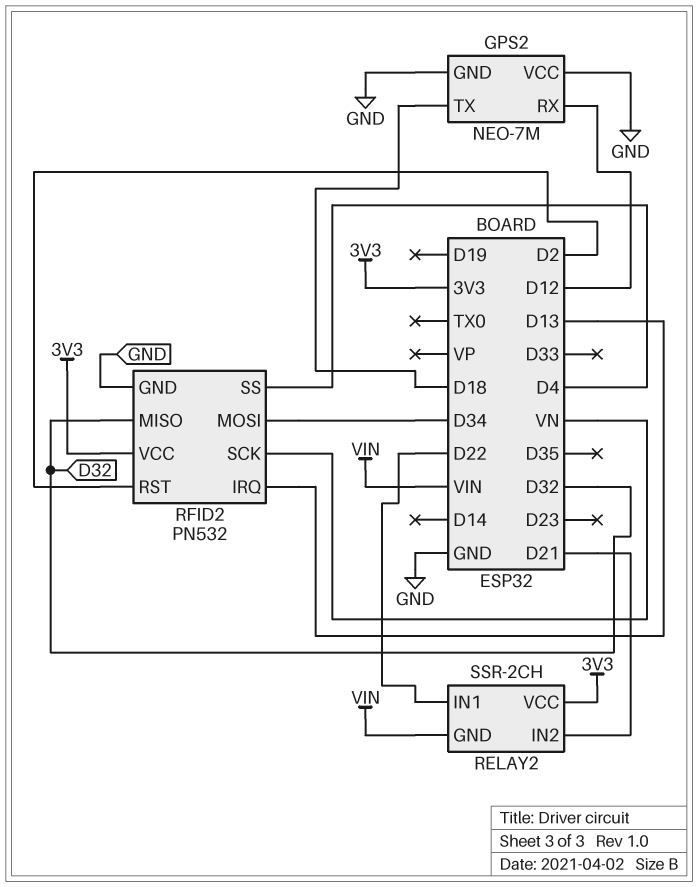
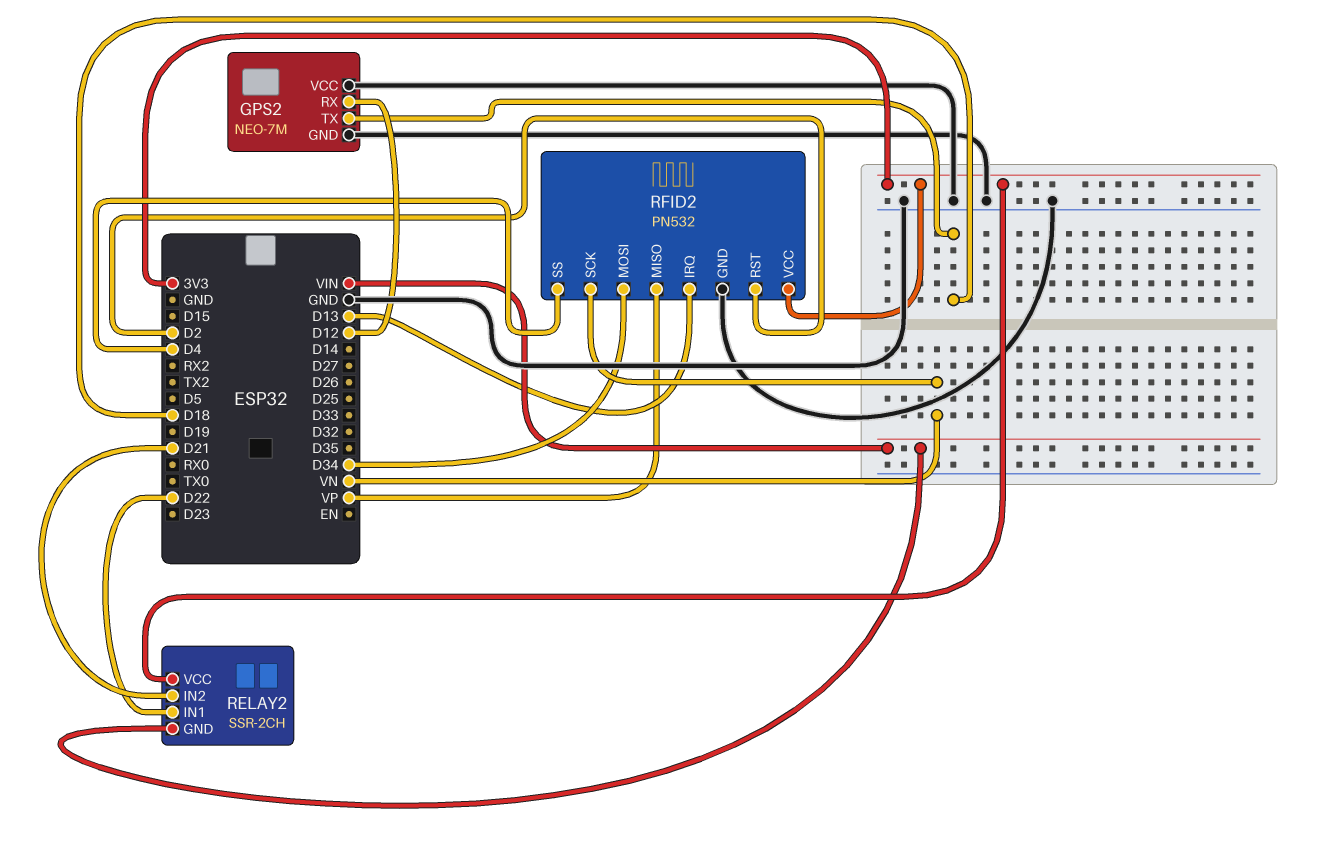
RFID2 pin MISO: D32 -> VP

